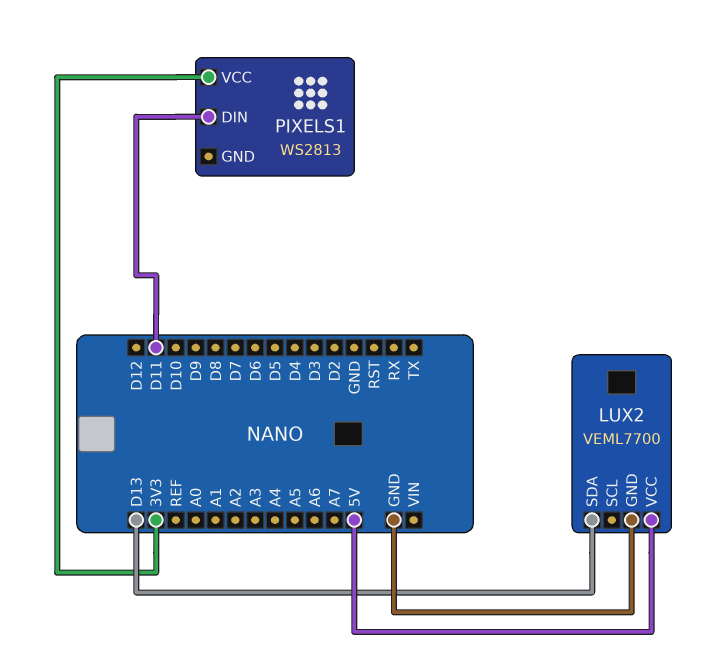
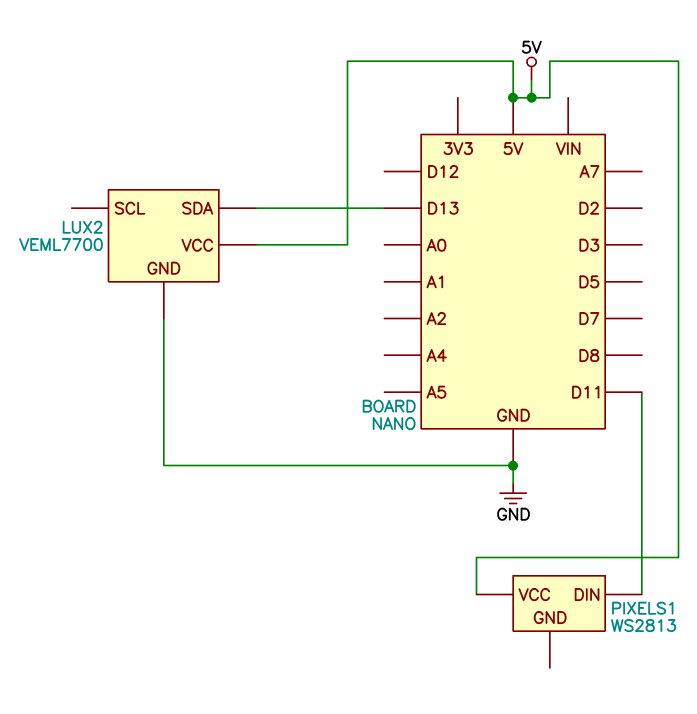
PIXELS1 pin VCC: 3V3 -> 5V

